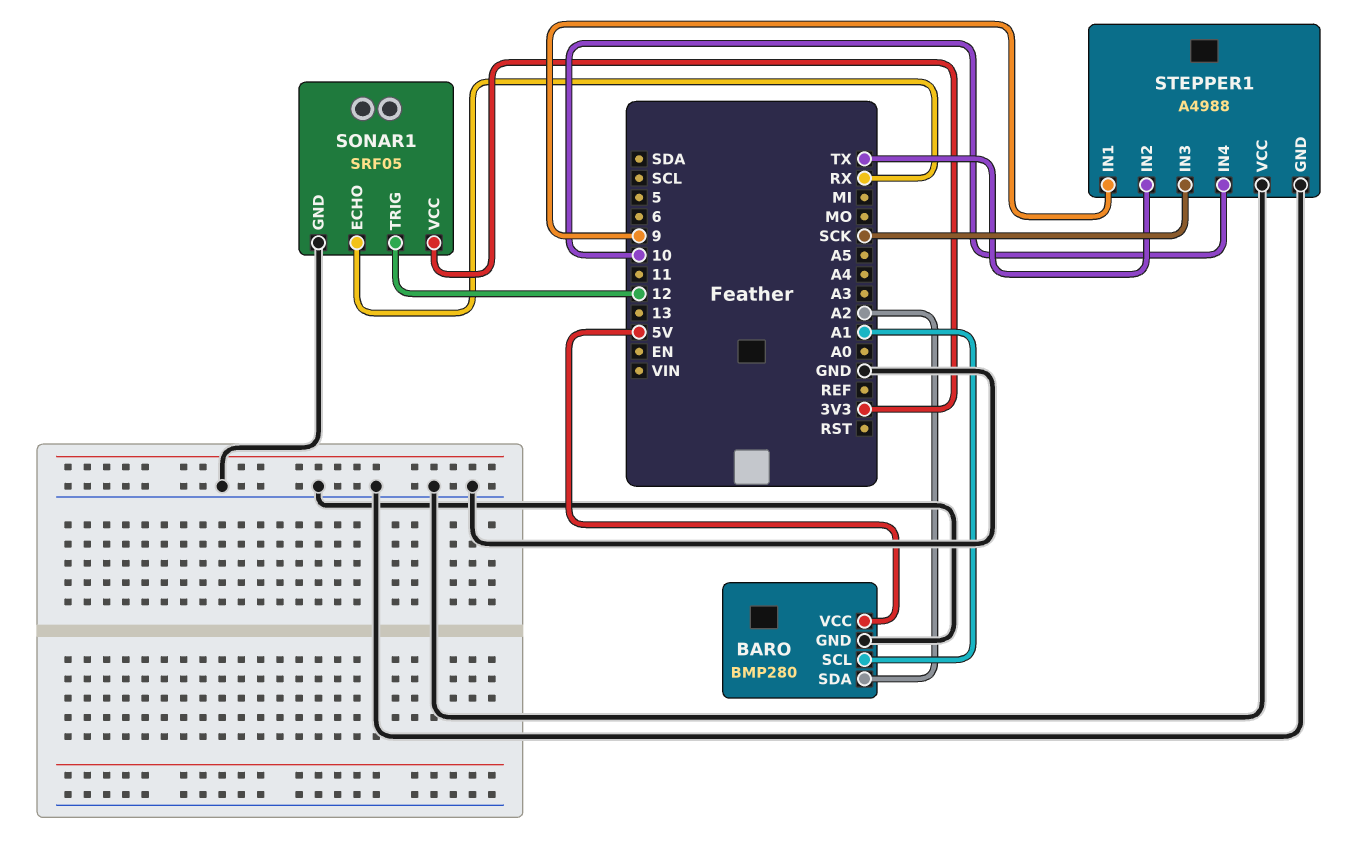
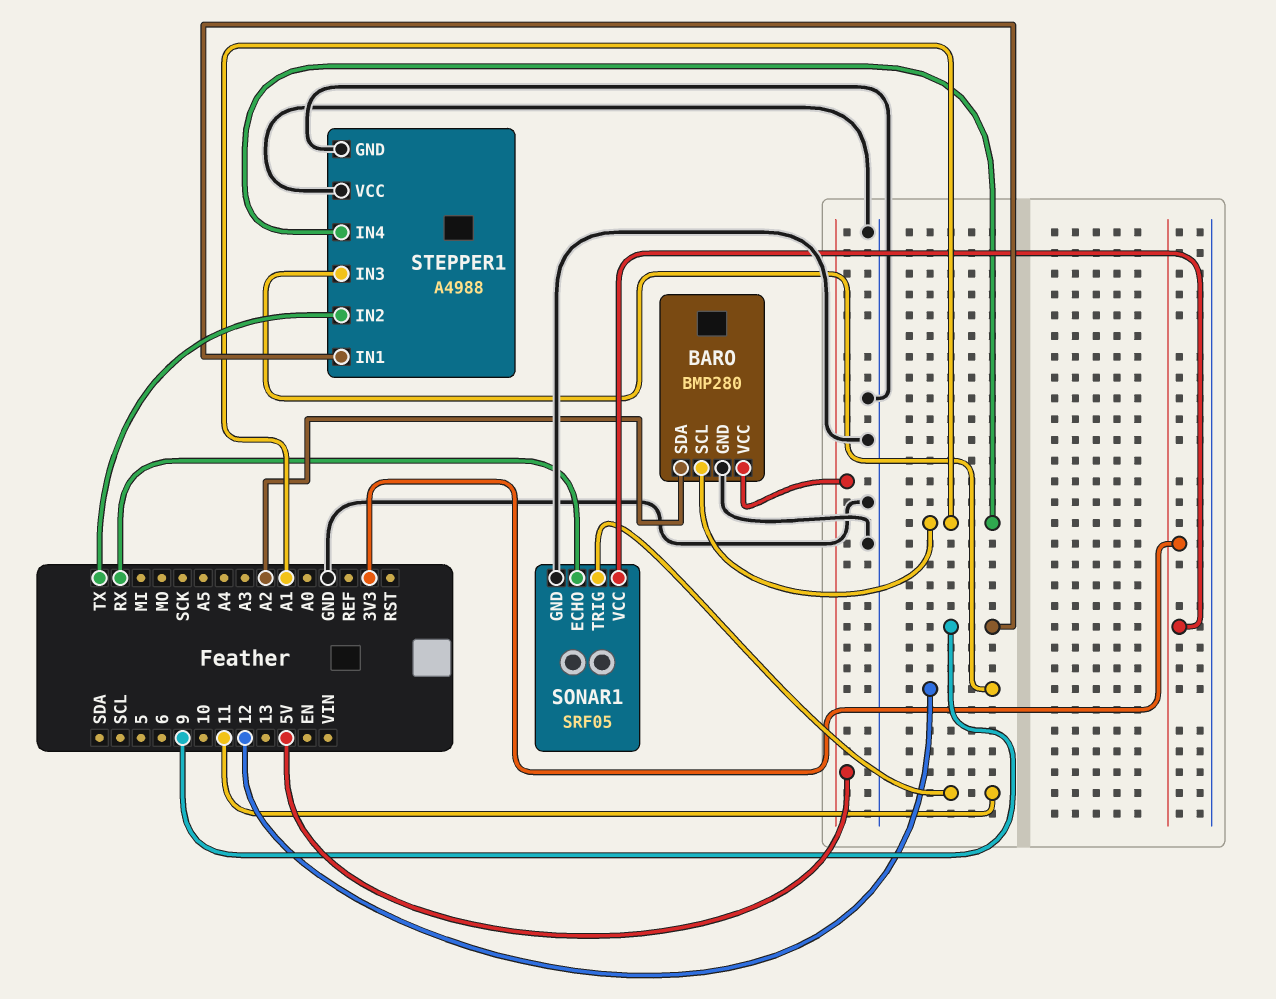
SONAR1 pin TRIG: 12 -> 11
STEPPER1 pin IN3: SCK -> 12
STEPPER1 pin IN4: 10 -> A1

